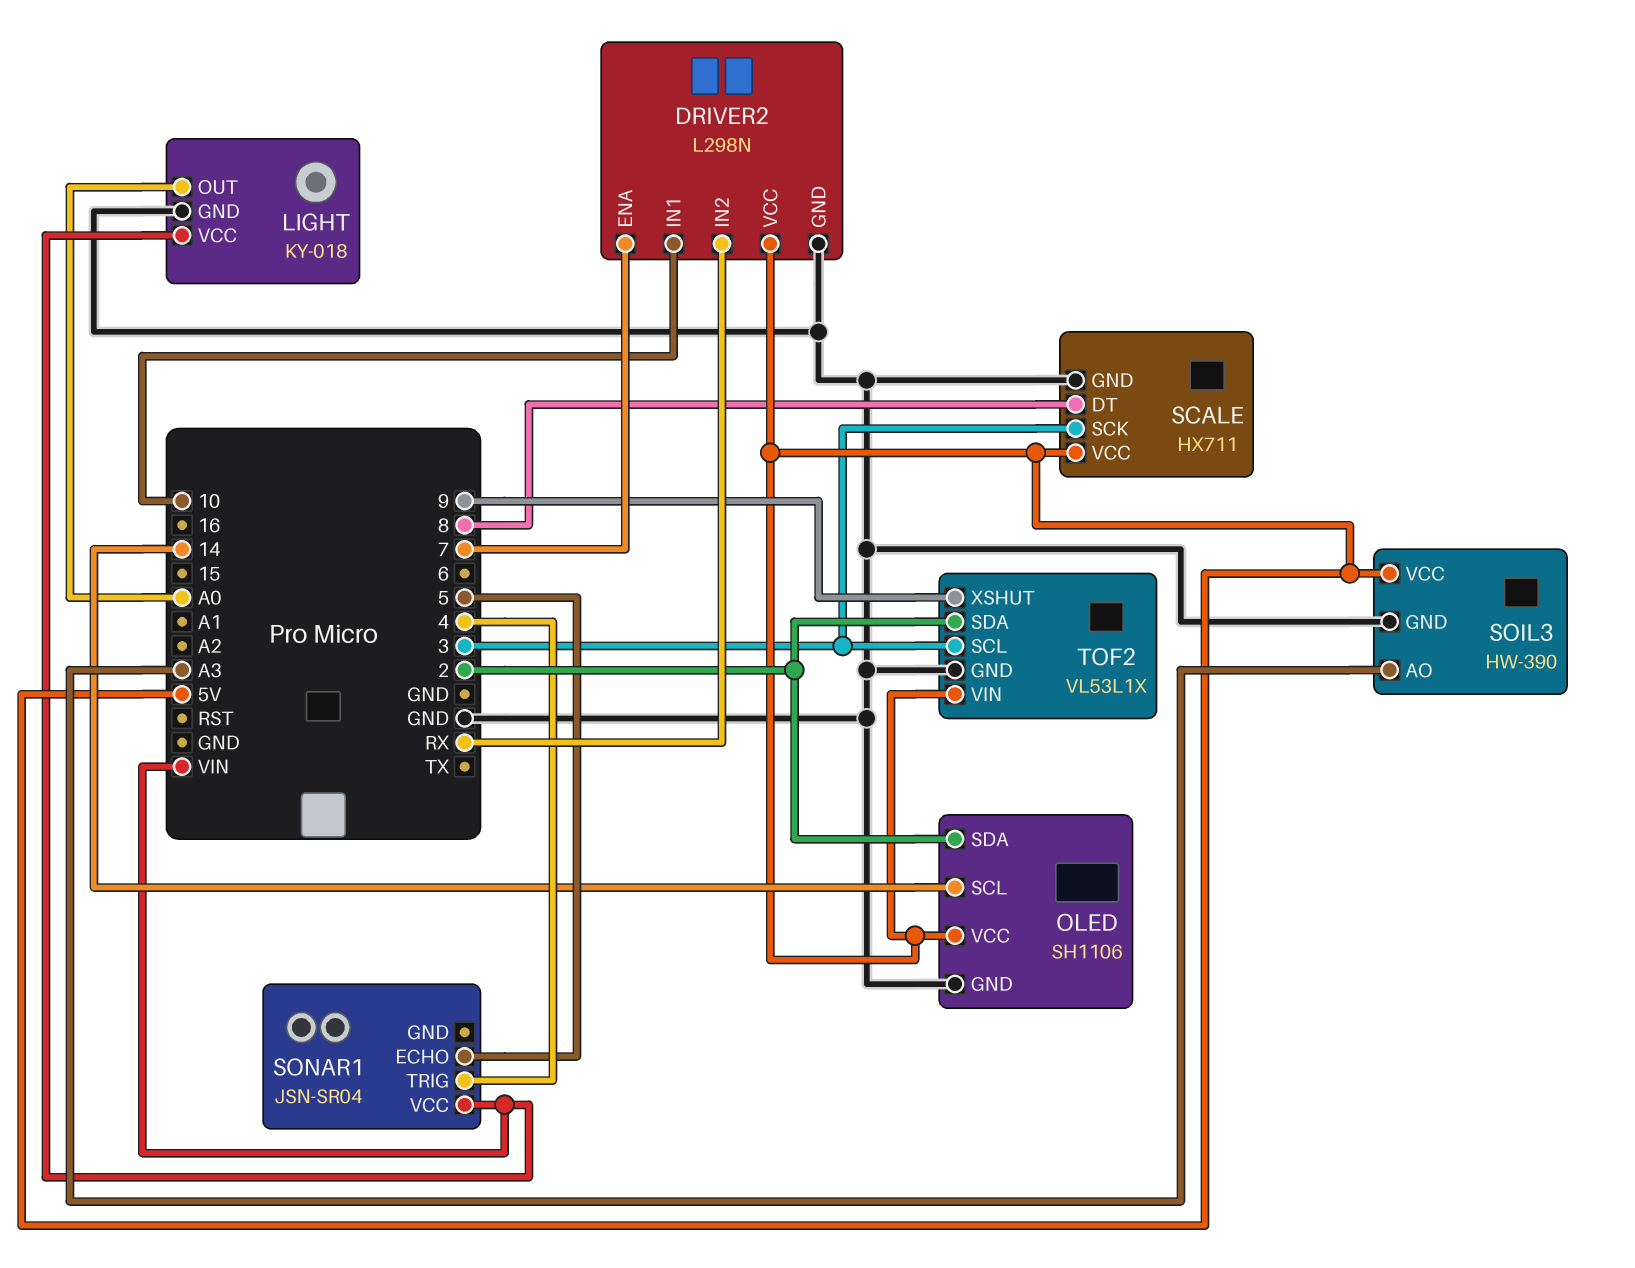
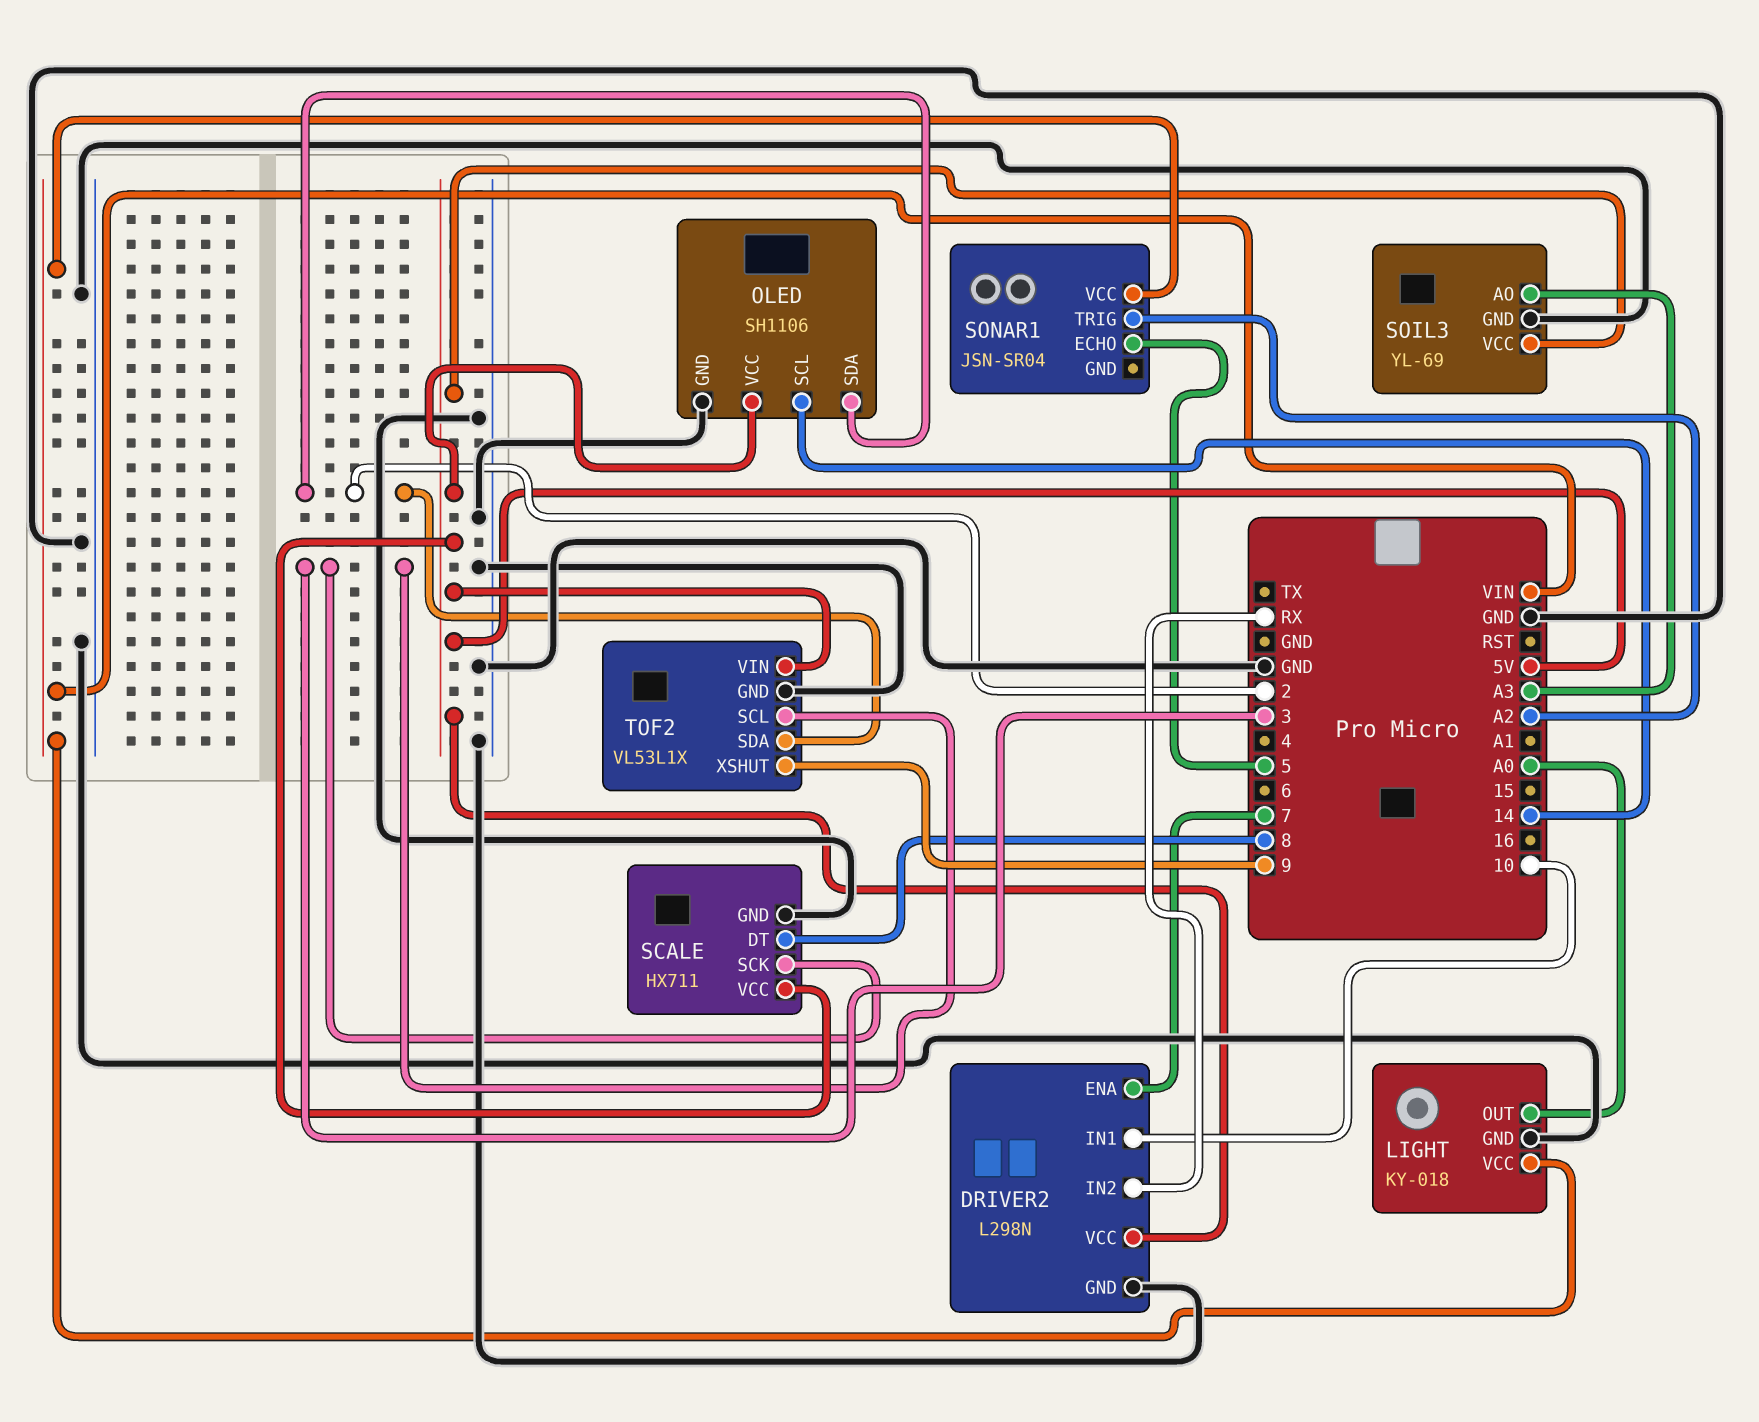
SOIL3: HW-390 -> YL-69
SONAR1 pin TRIG: 4 -> A2

